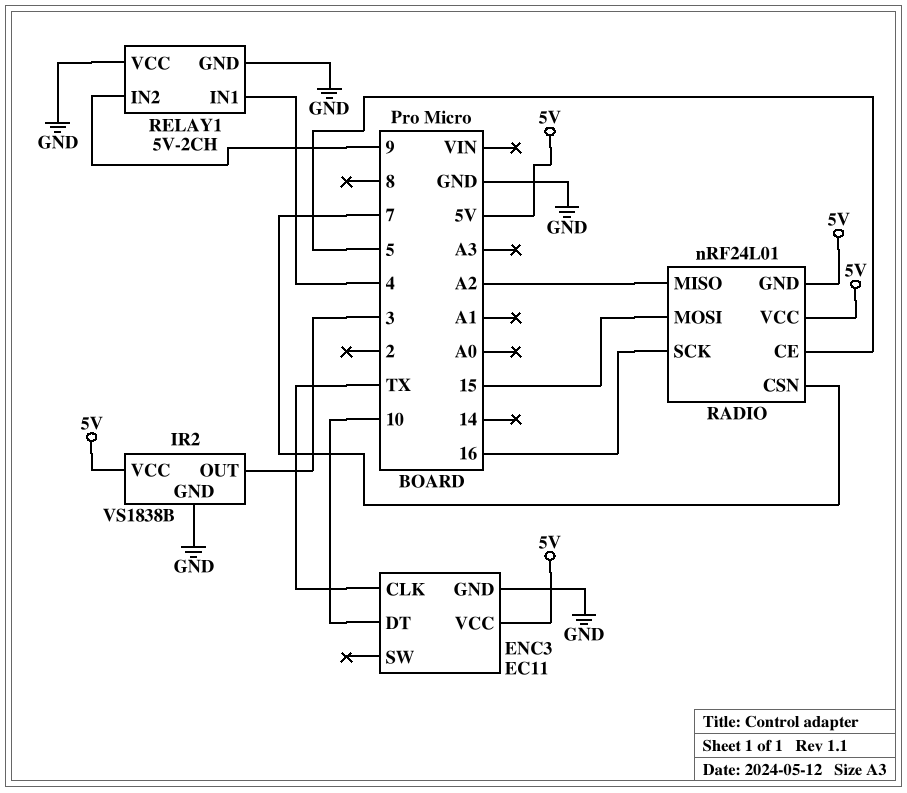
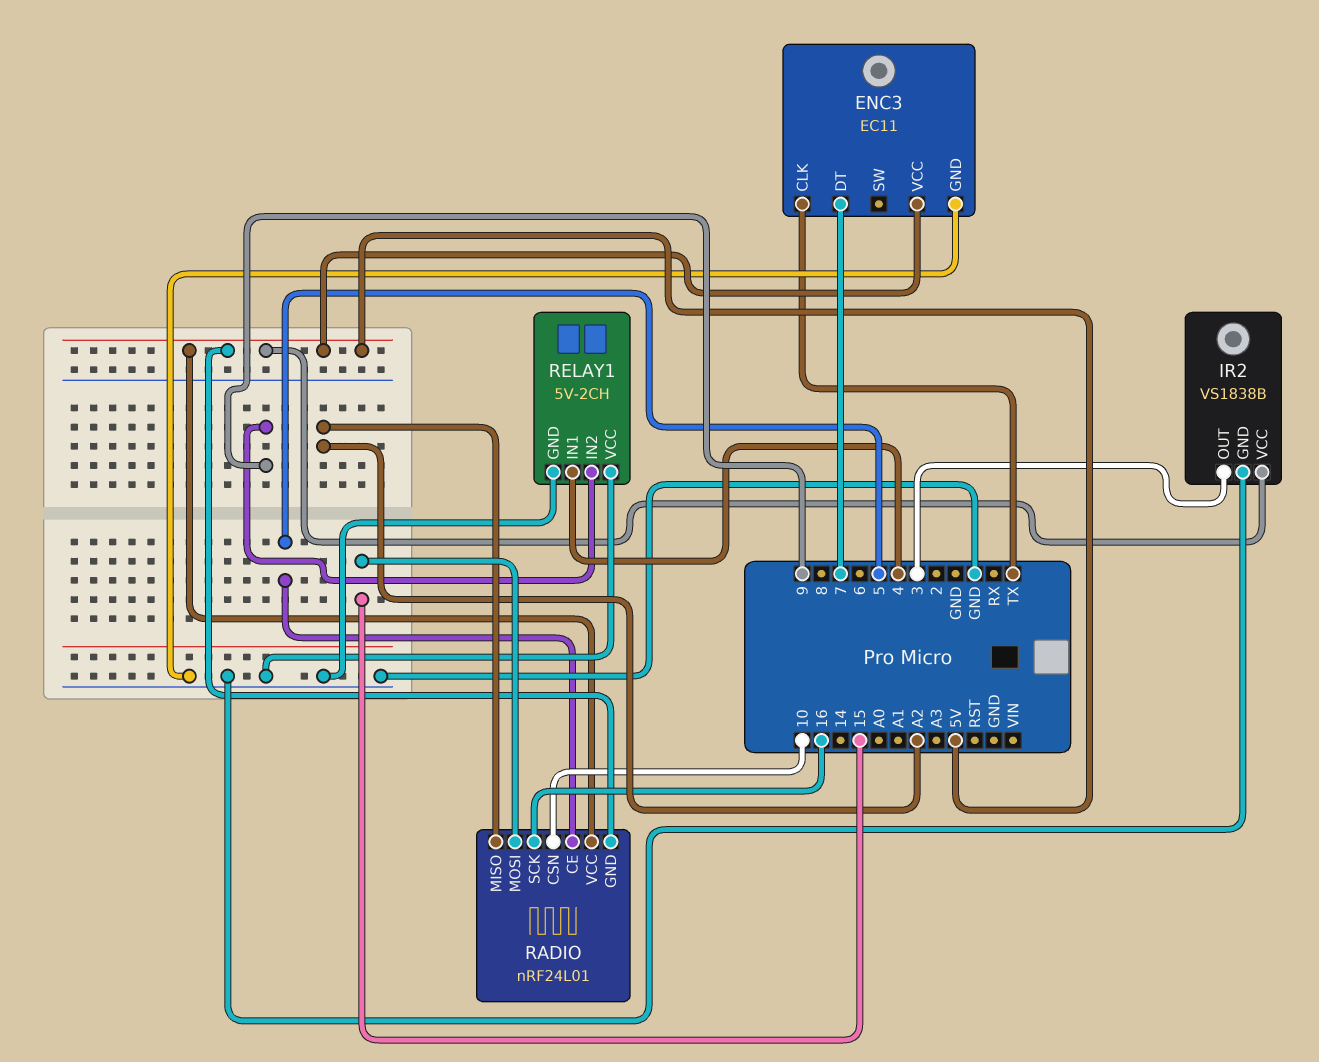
ENC3 pin DT: 10 -> 7
RADIO pin CSN: 7 -> 10

